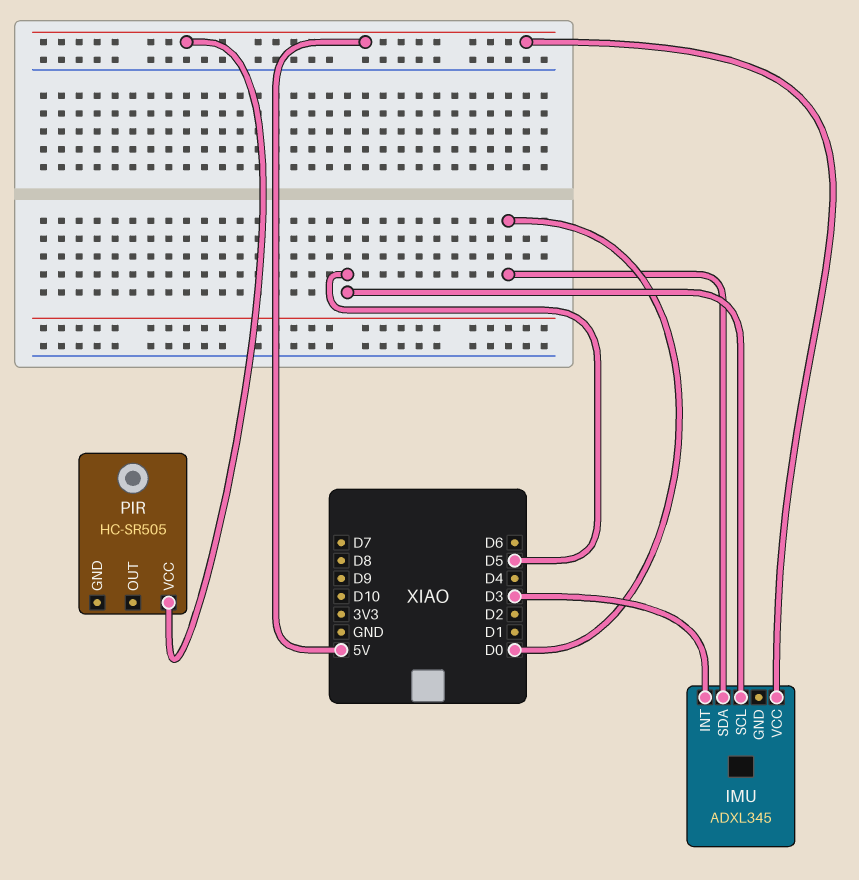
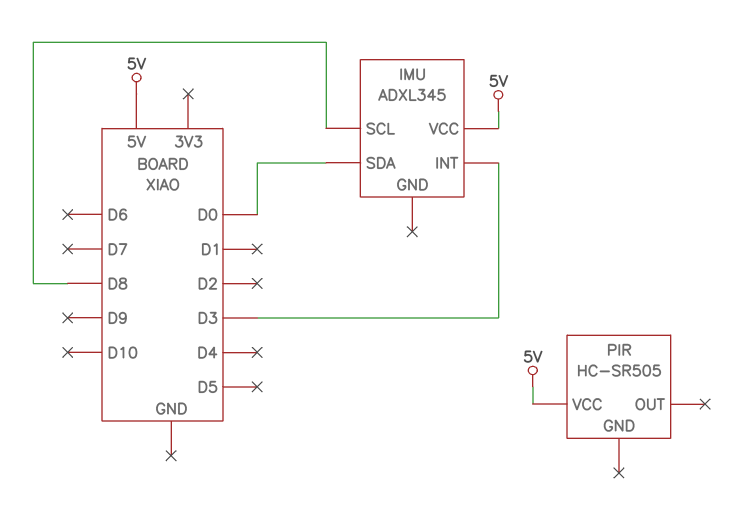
IMU pin SCL: D5 -> D8

